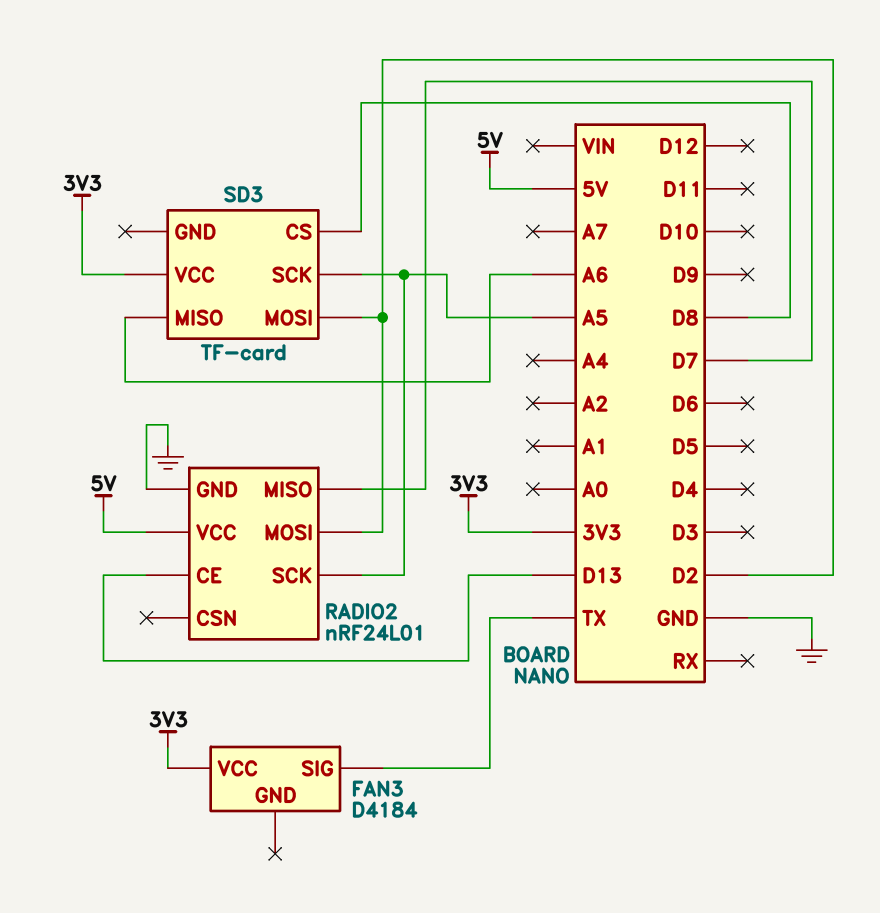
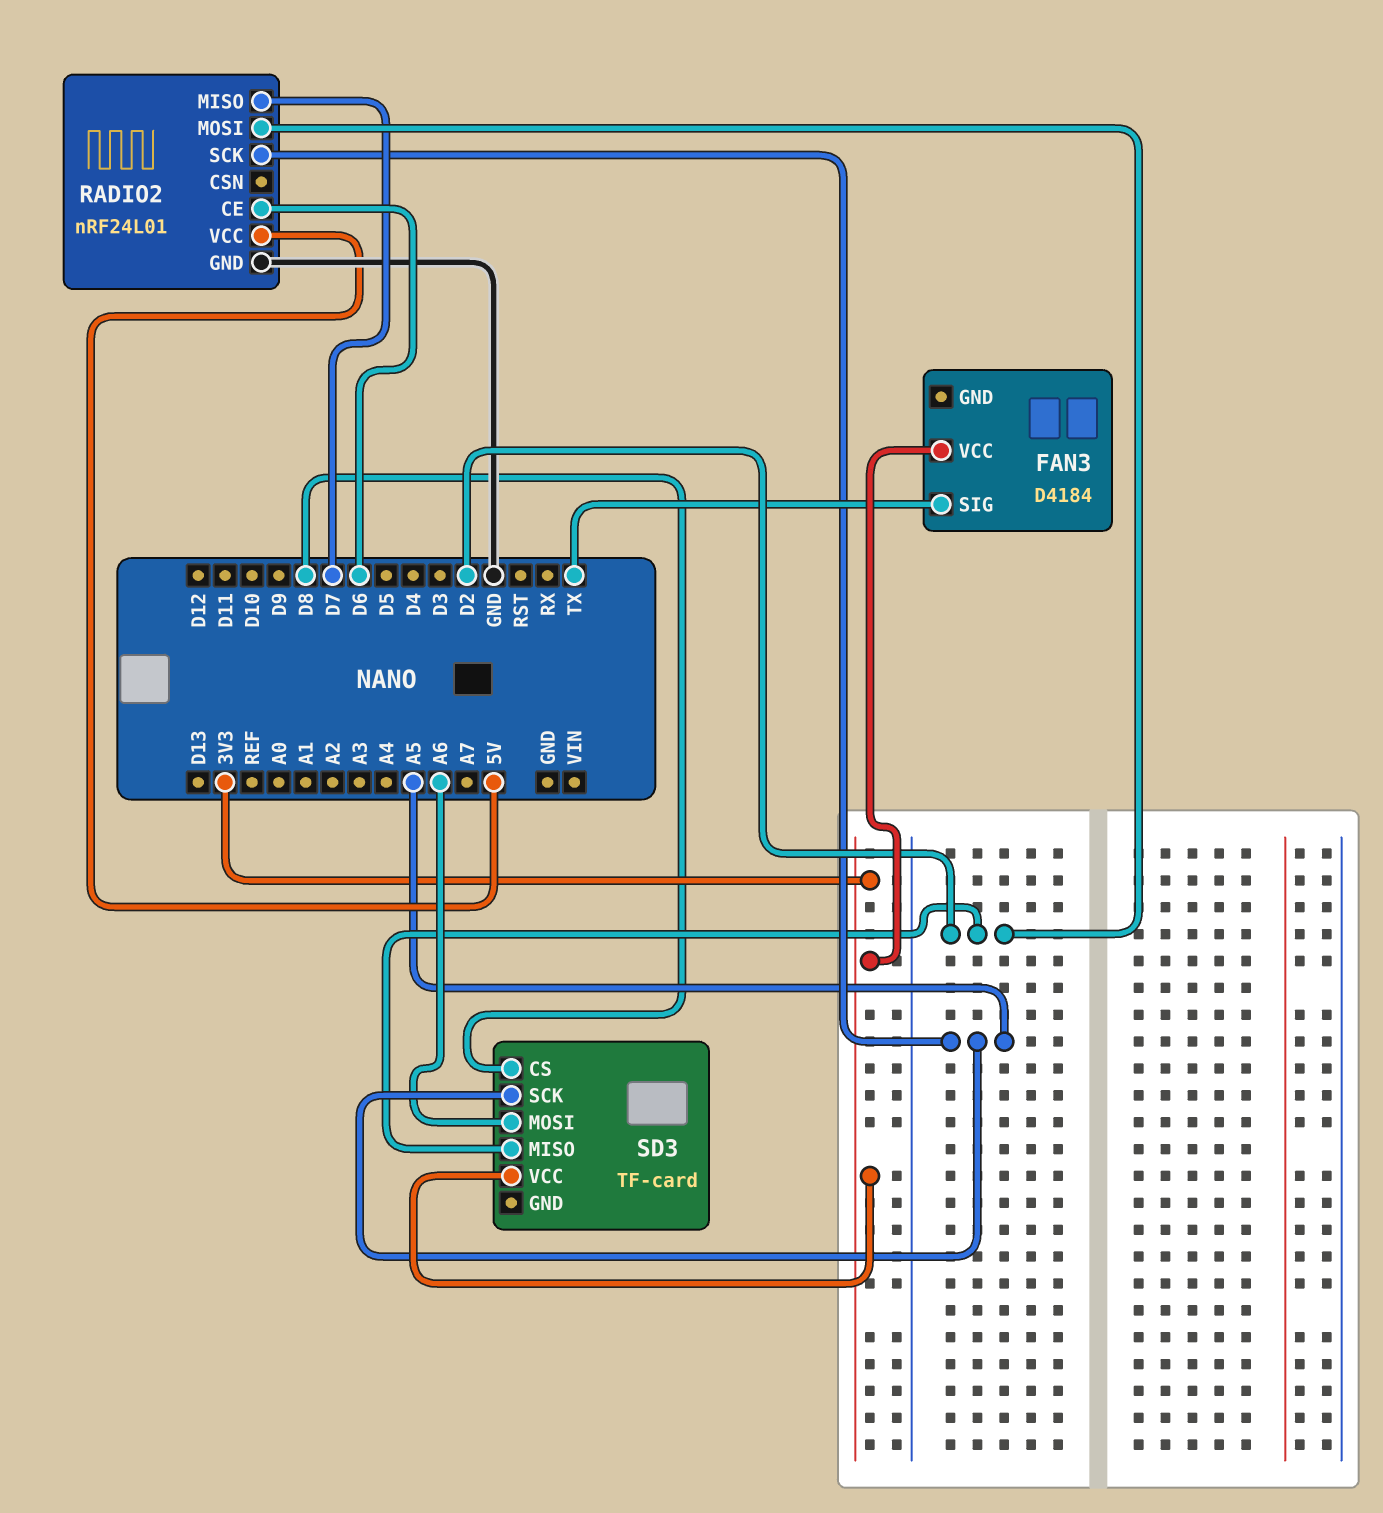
RADIO2 pin CE: D13 -> D6
SD3 pin MISO: A6 -> D2
SD3 pin MOSI: D2 -> A6

